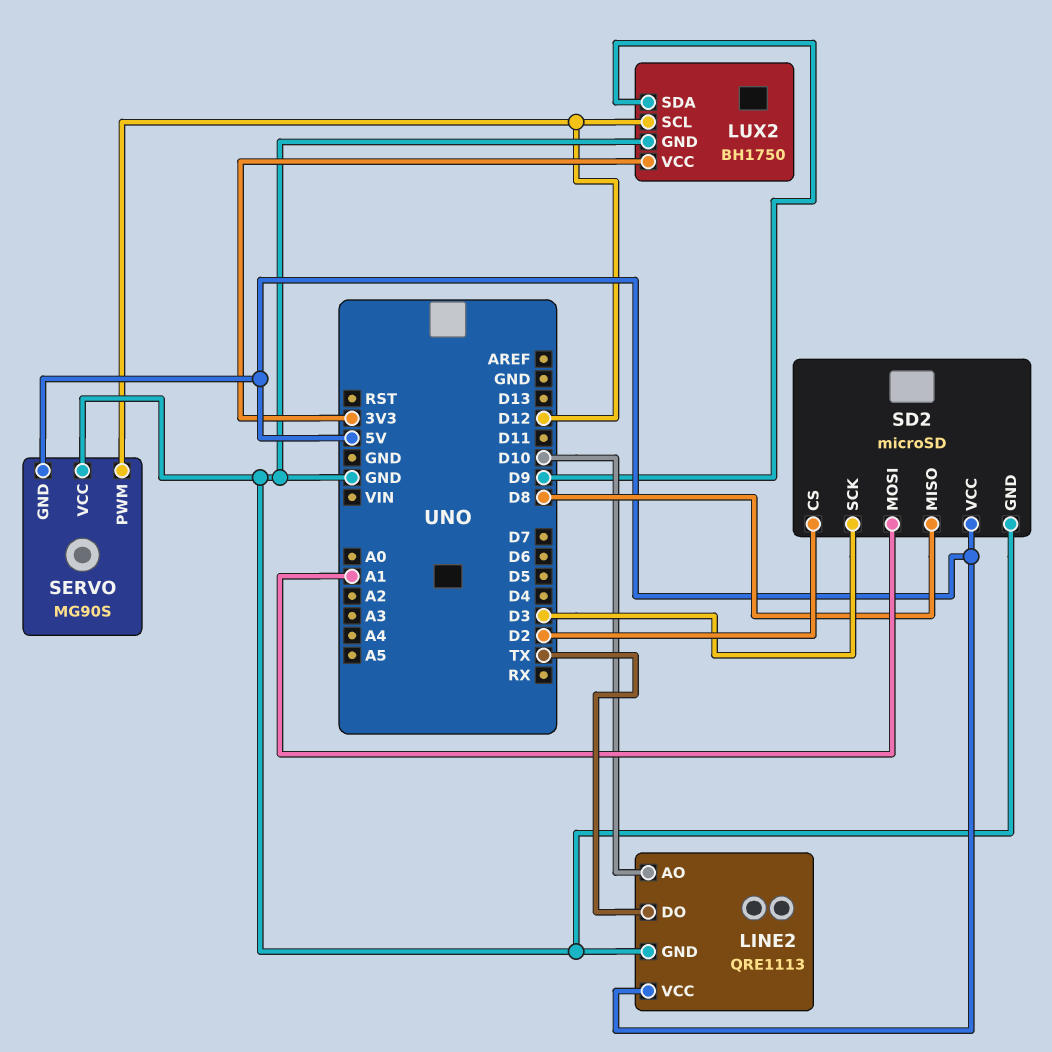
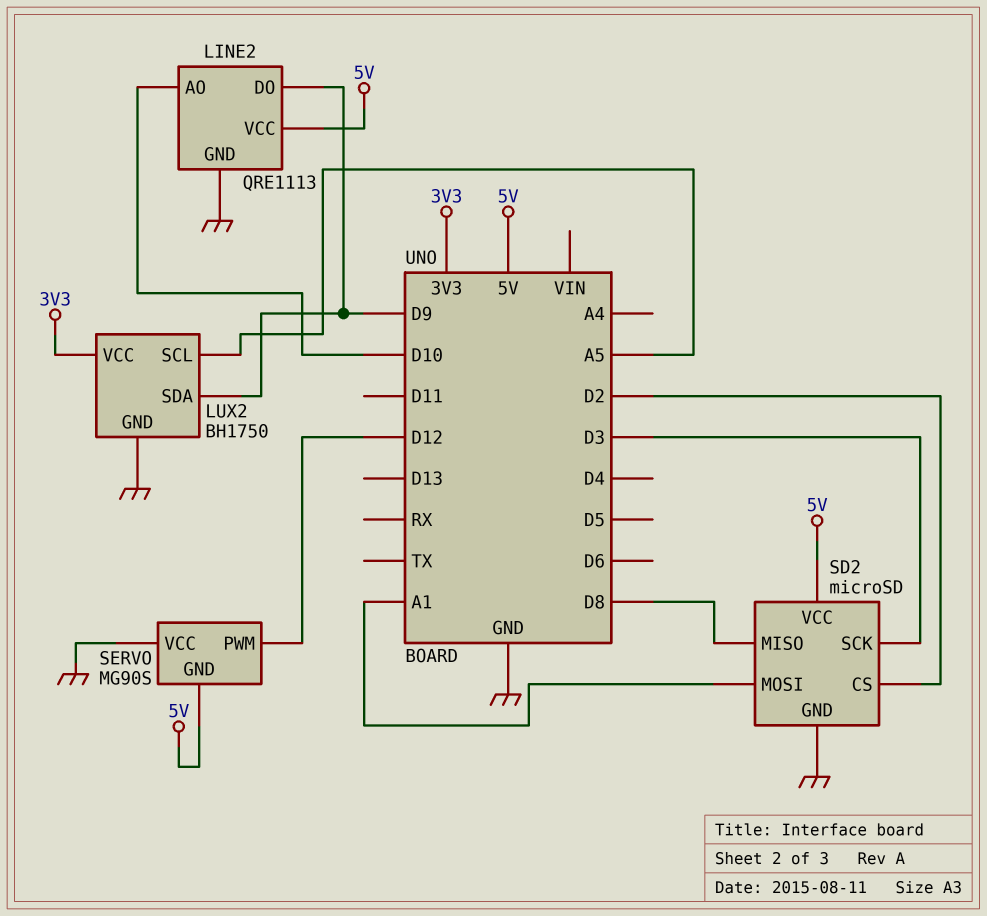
LINE2 pin DO: TX -> D9
LUX2 pin SCL: D12 -> A5

